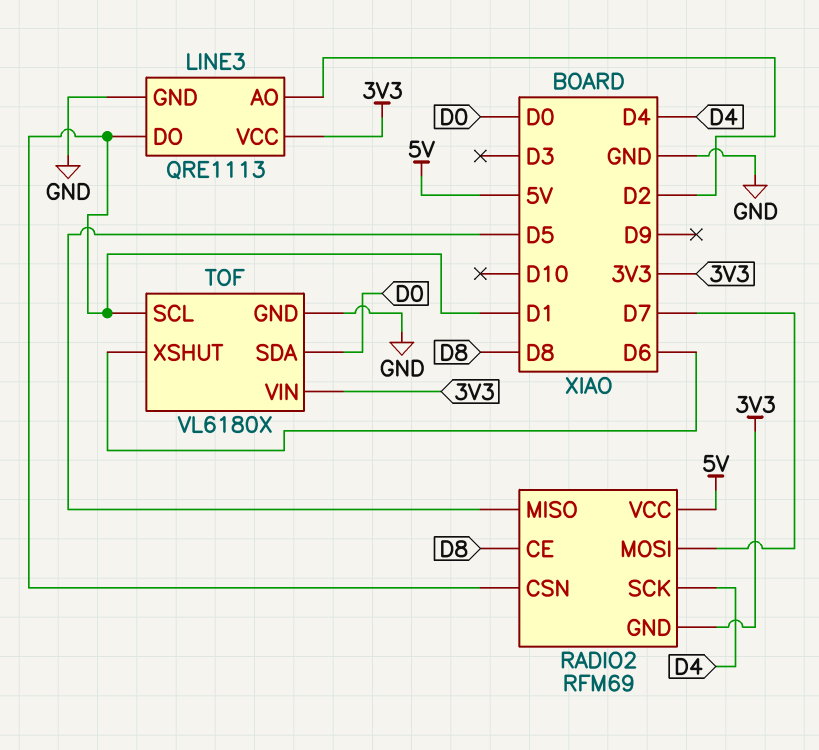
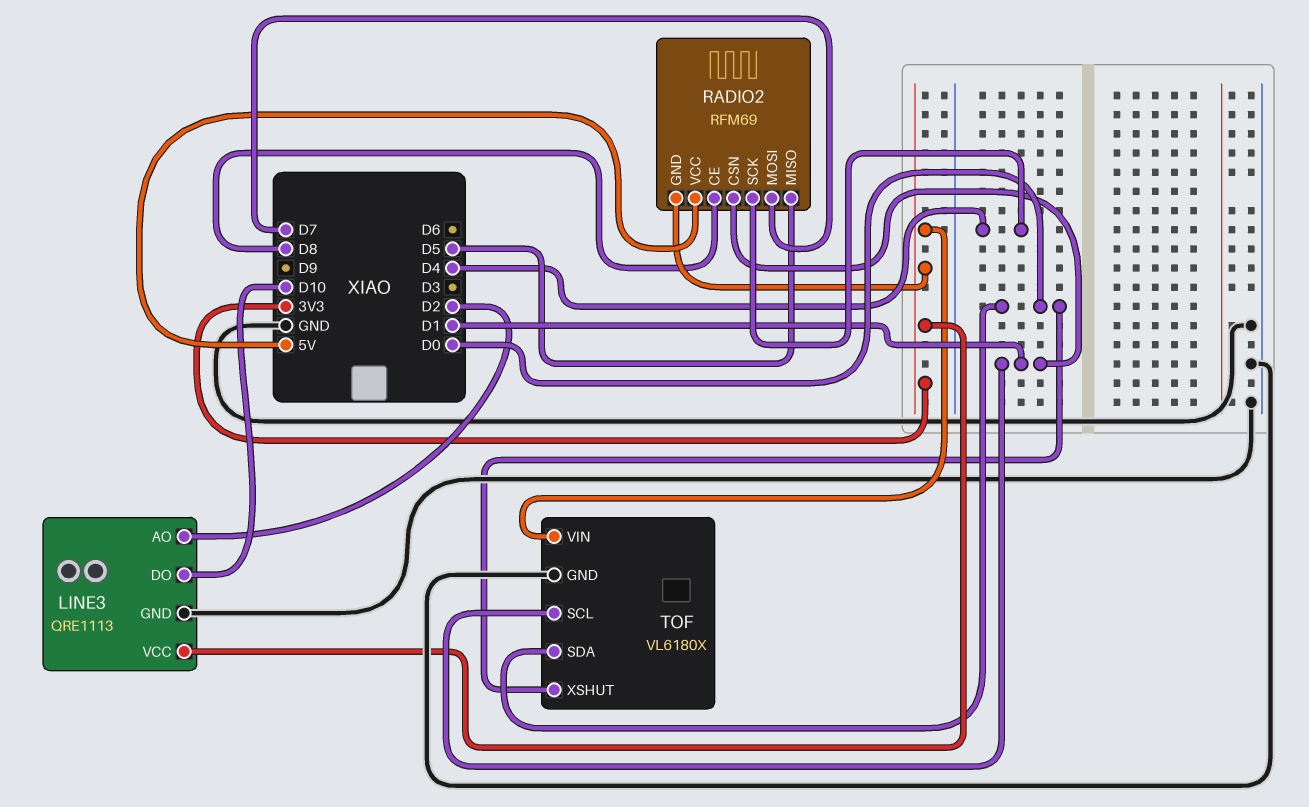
LINE3 pin DO: D1 -> D10
TOF pin XSHUT: D6 -> D0

